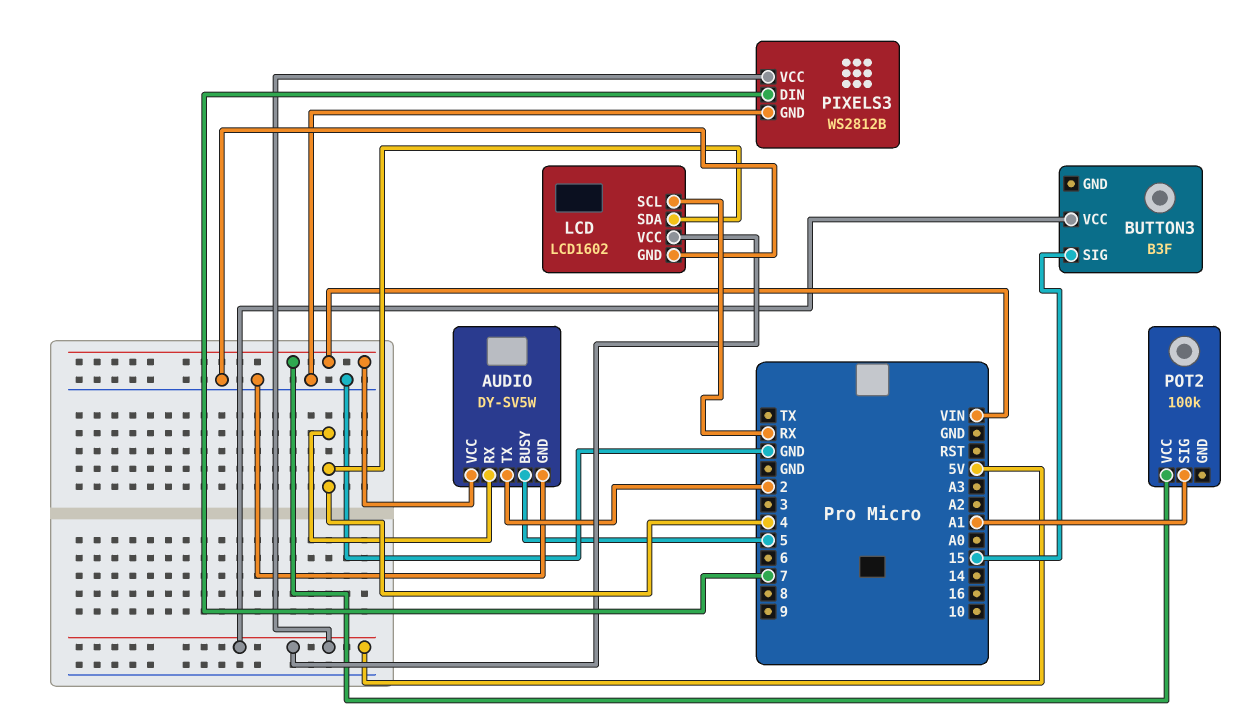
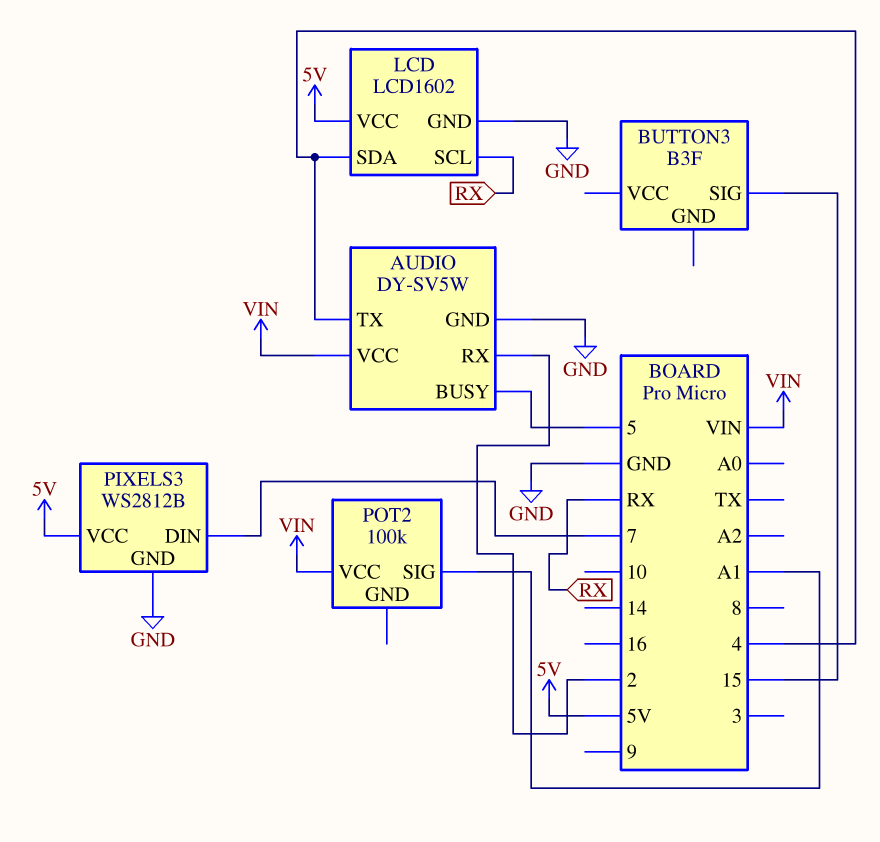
AUDIO pin RX: 4 -> 2
AUDIO pin TX: 2 -> 4
BUTTON3 pin VCC: 5V -> none

